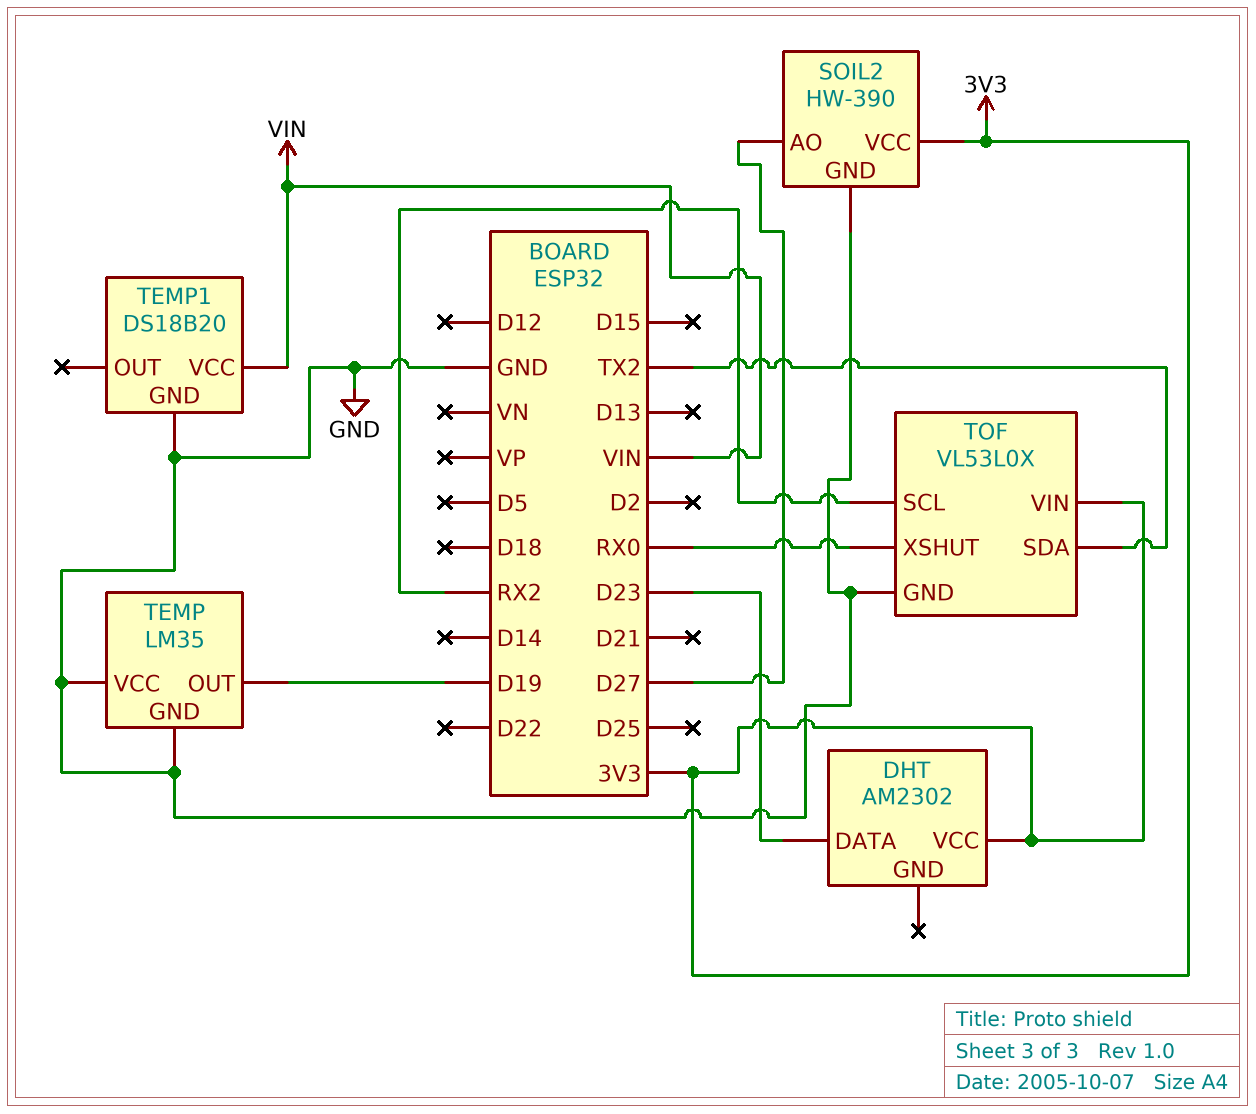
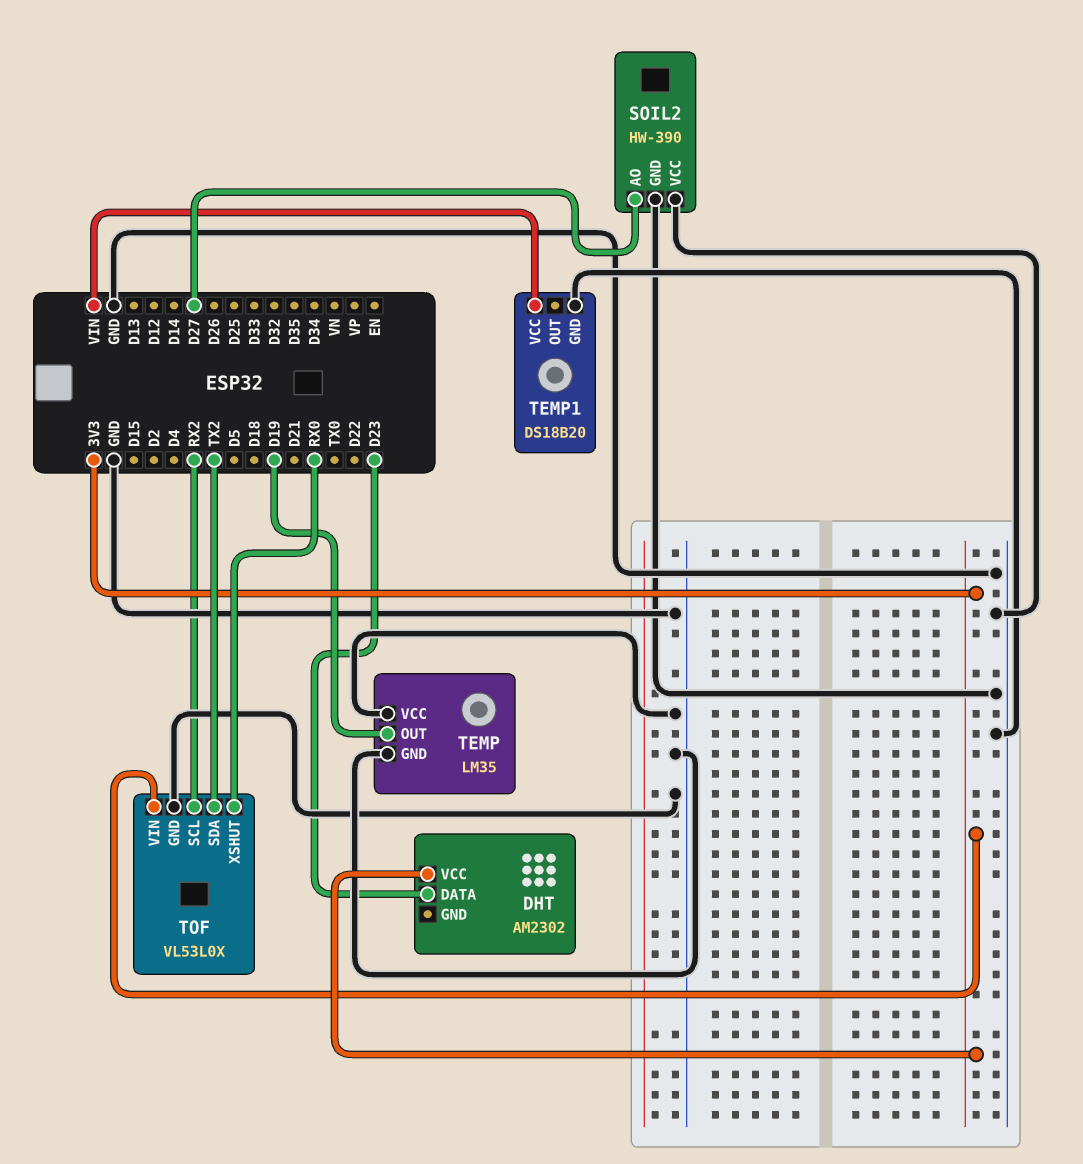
SOIL2 pin VCC: 3V3 -> GND

